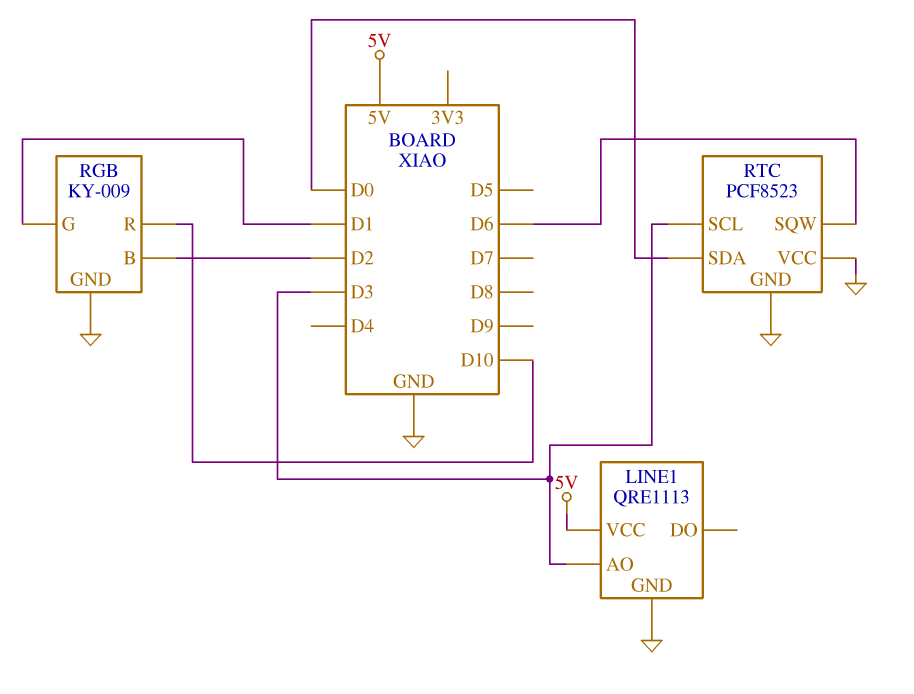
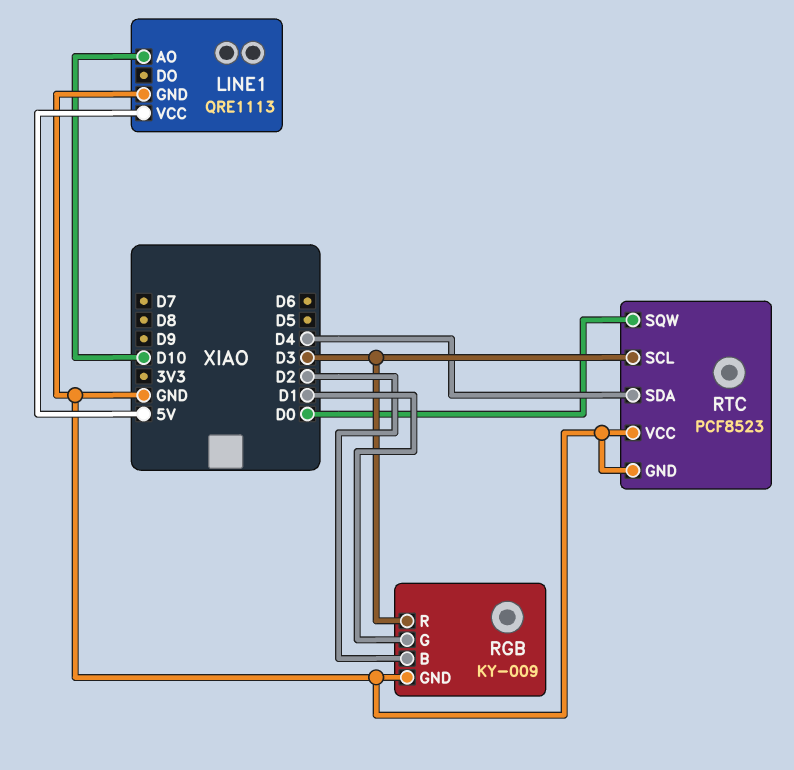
LINE1 pin AO: D3 -> D10
RGB pin R: D10 -> D3
RTC pin SDA: D0 -> D4
RTC pin SQW: D6 -> D0

